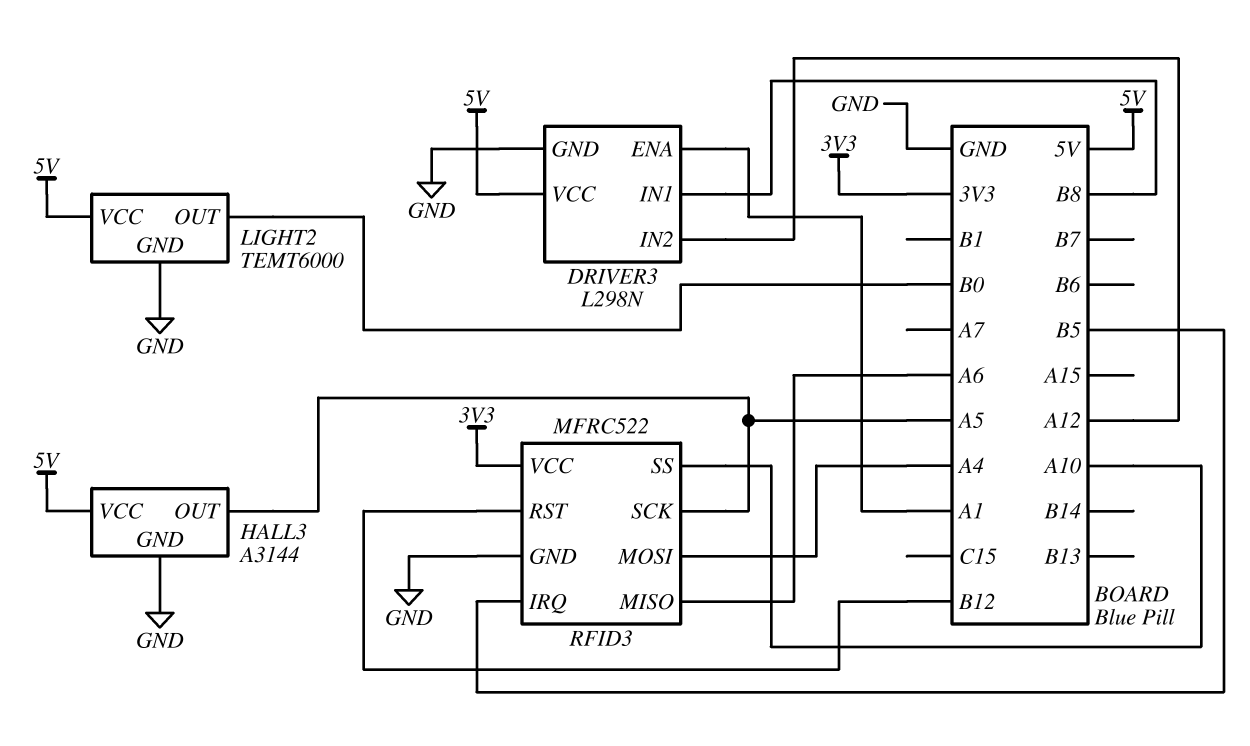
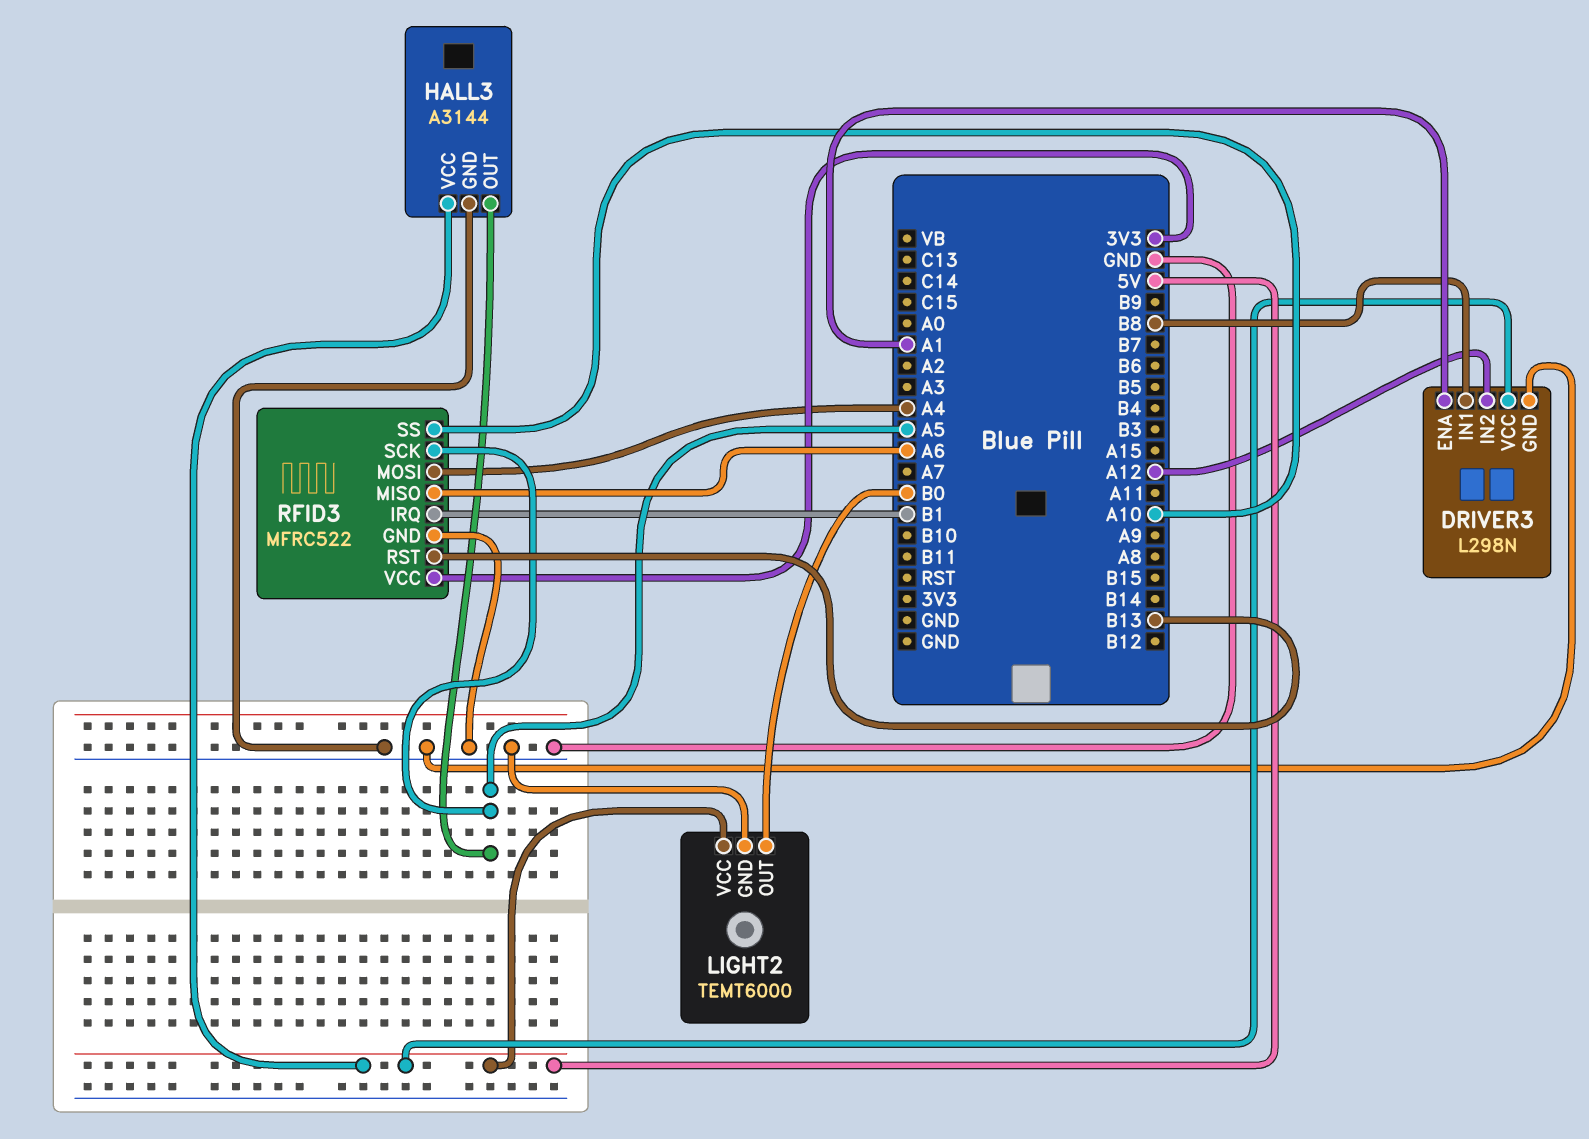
RFID3 pin IRQ: B5 -> B1
RFID3 pin RST: B12 -> B13

